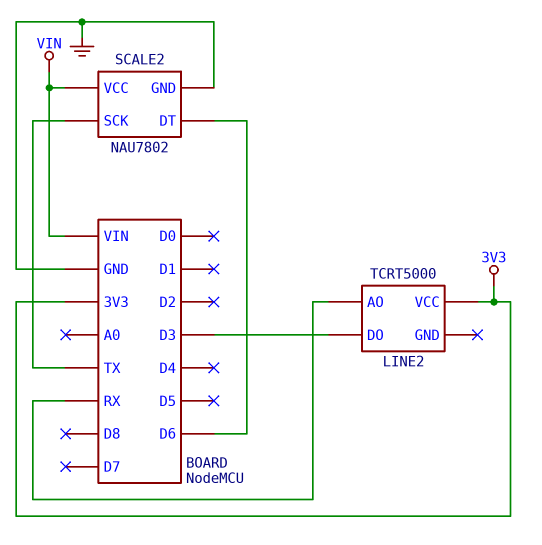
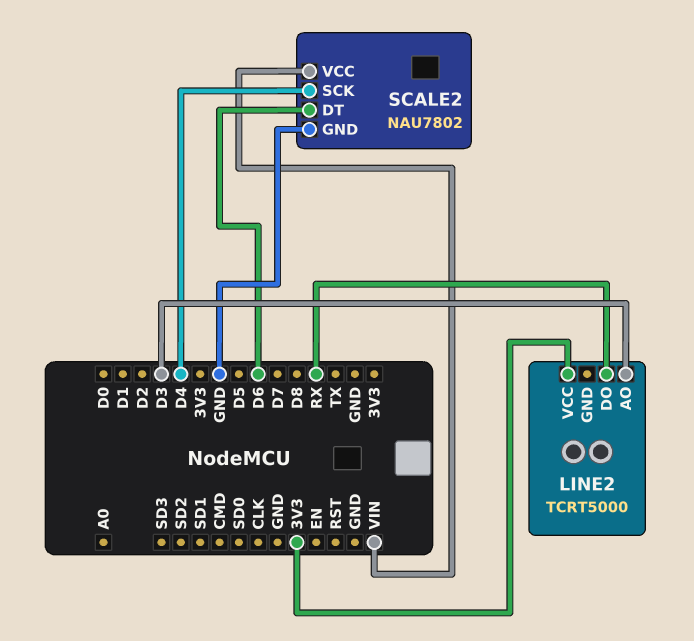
LINE2 pin AO: RX -> D3
LINE2 pin DO: D3 -> RX
SCALE2 pin SCK: TX -> D4

